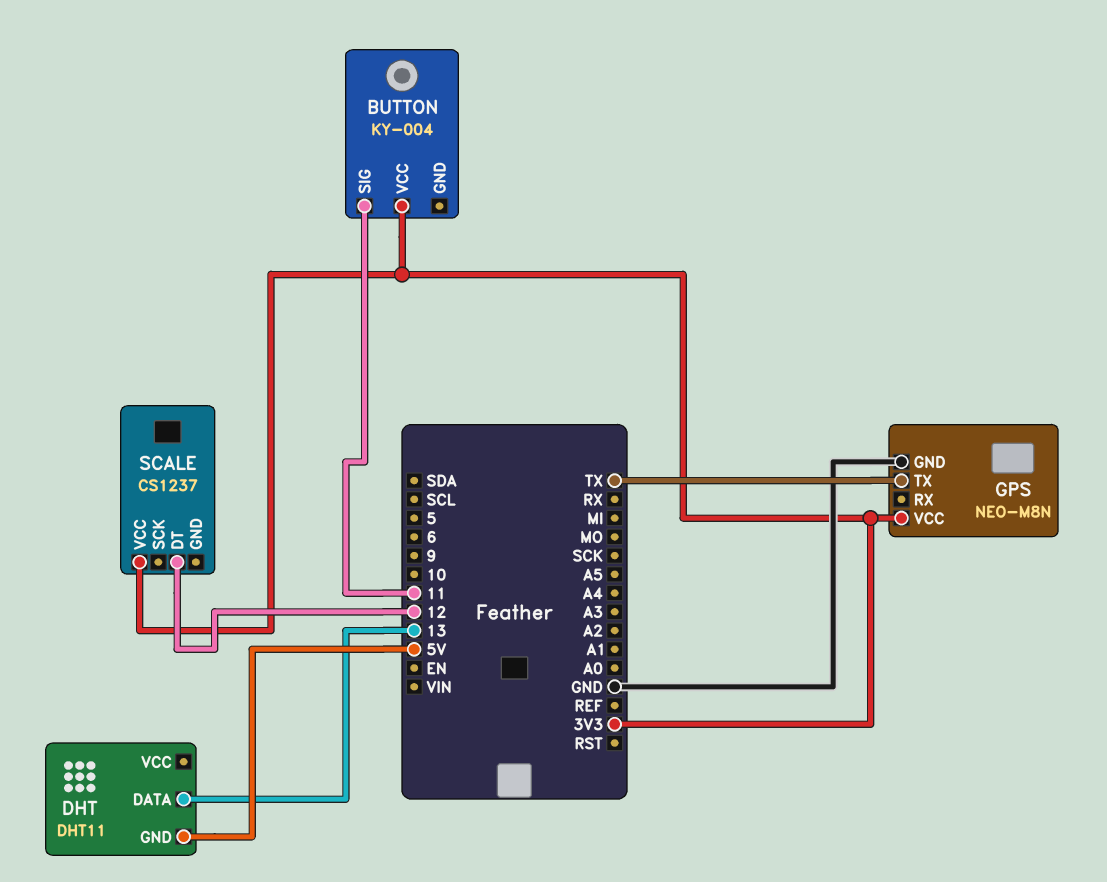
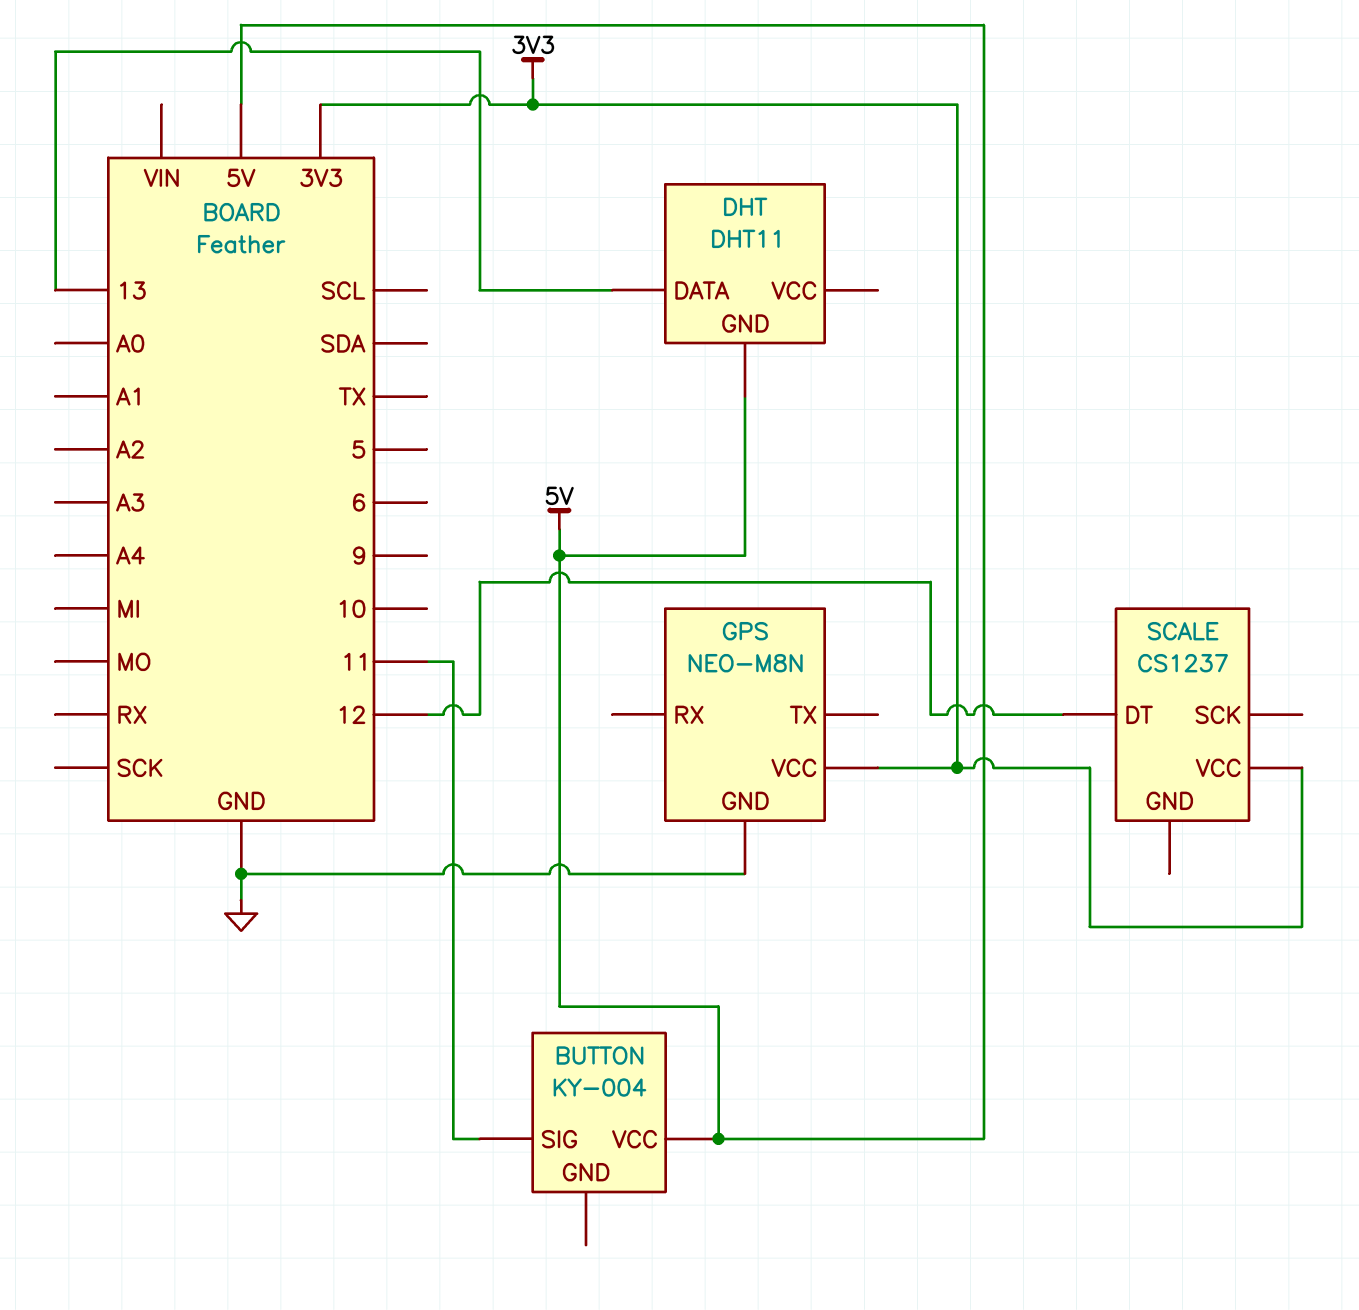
BUTTON pin VCC: 3V3 -> 5V
GPS pin TX: TX -> none

